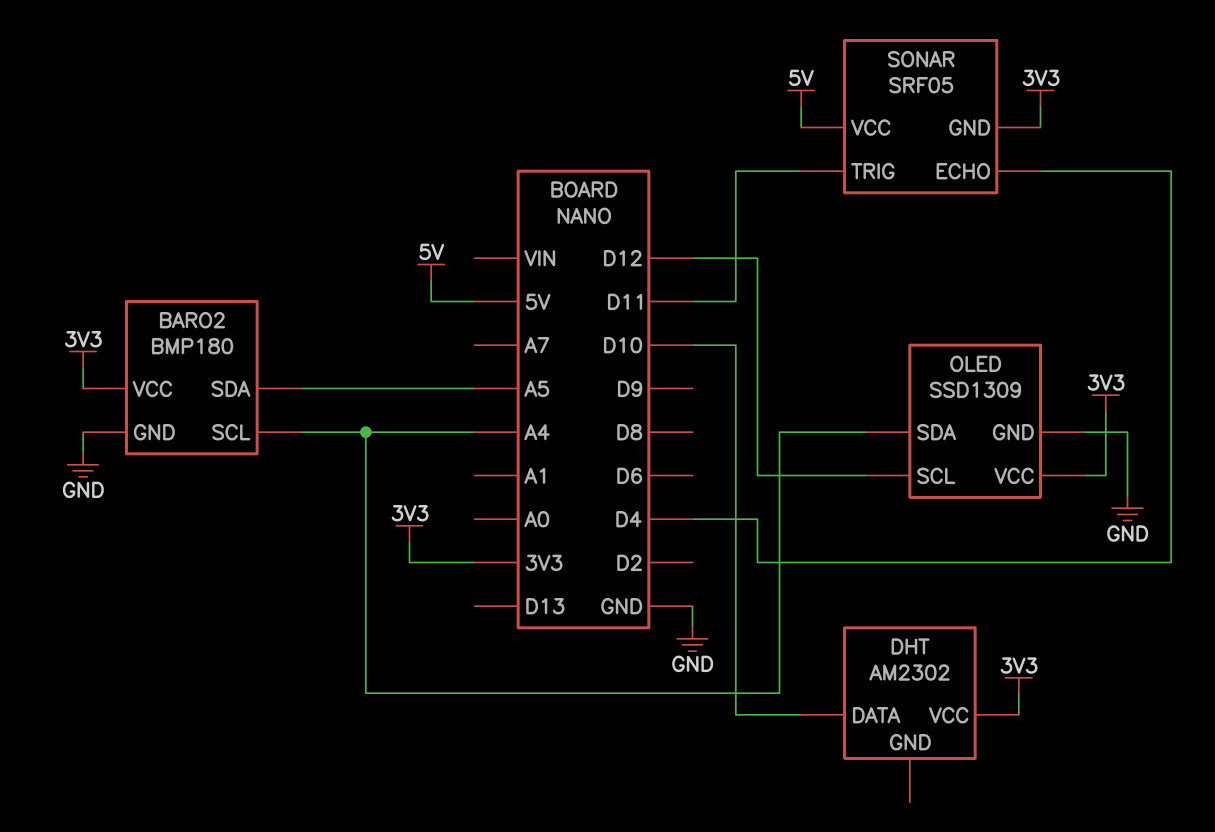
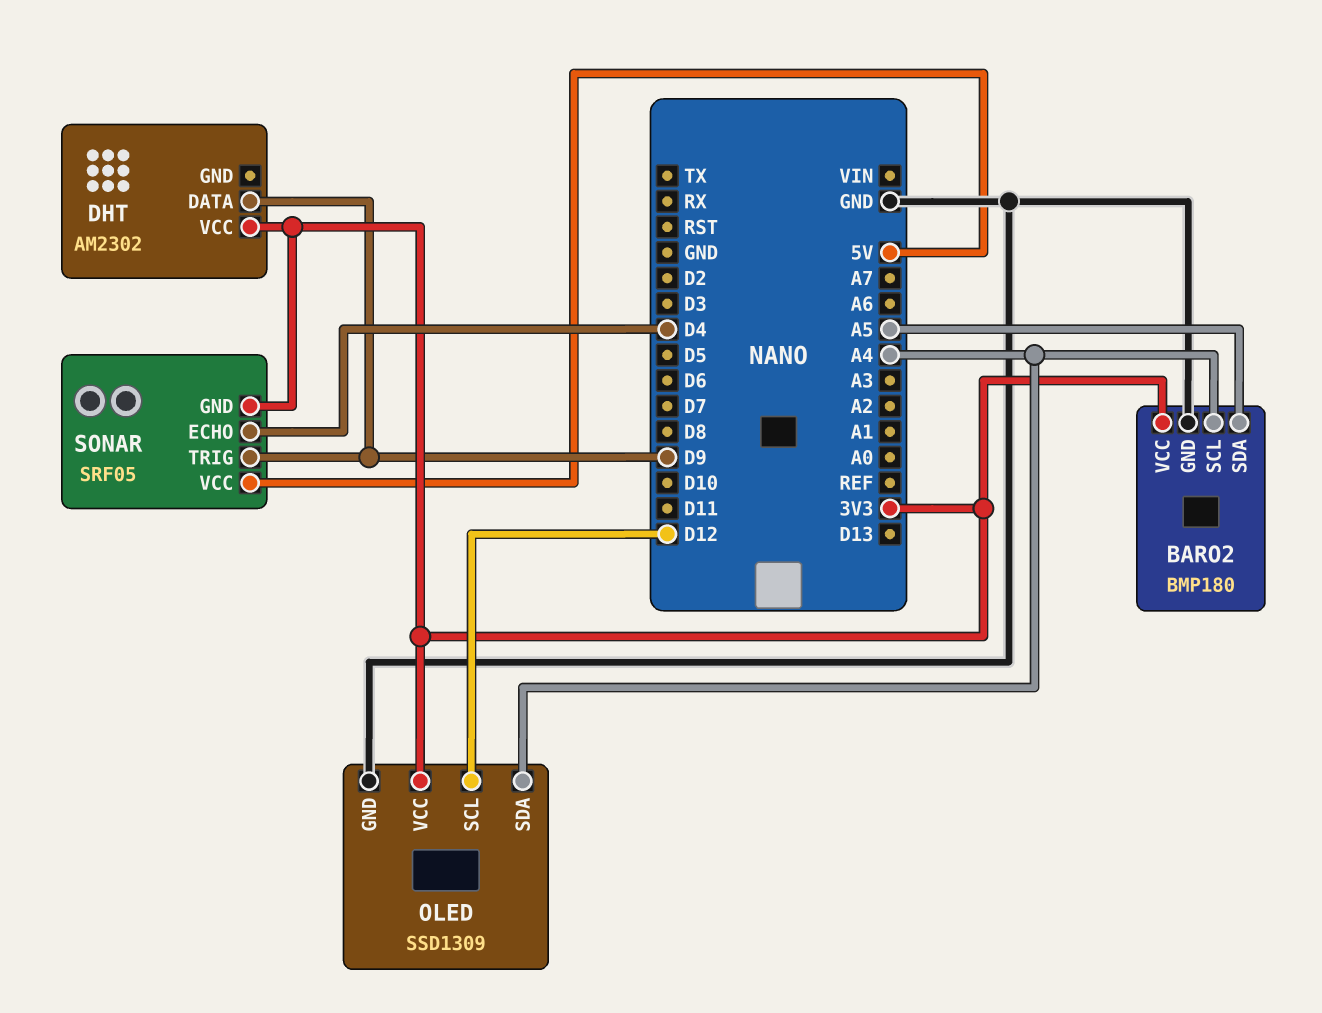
DHT pin DATA: D10 -> D9
SONAR pin TRIG: D11 -> D9

